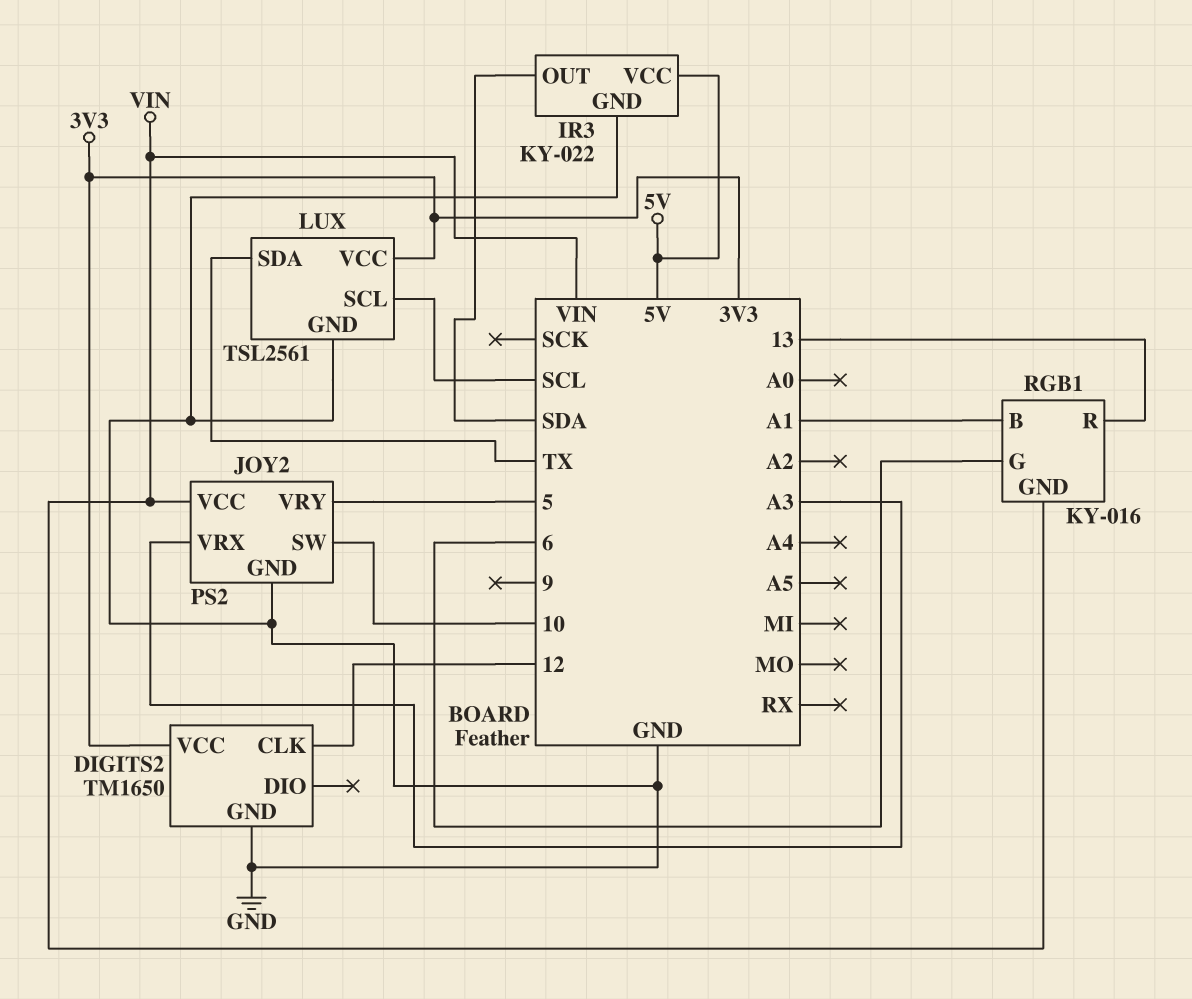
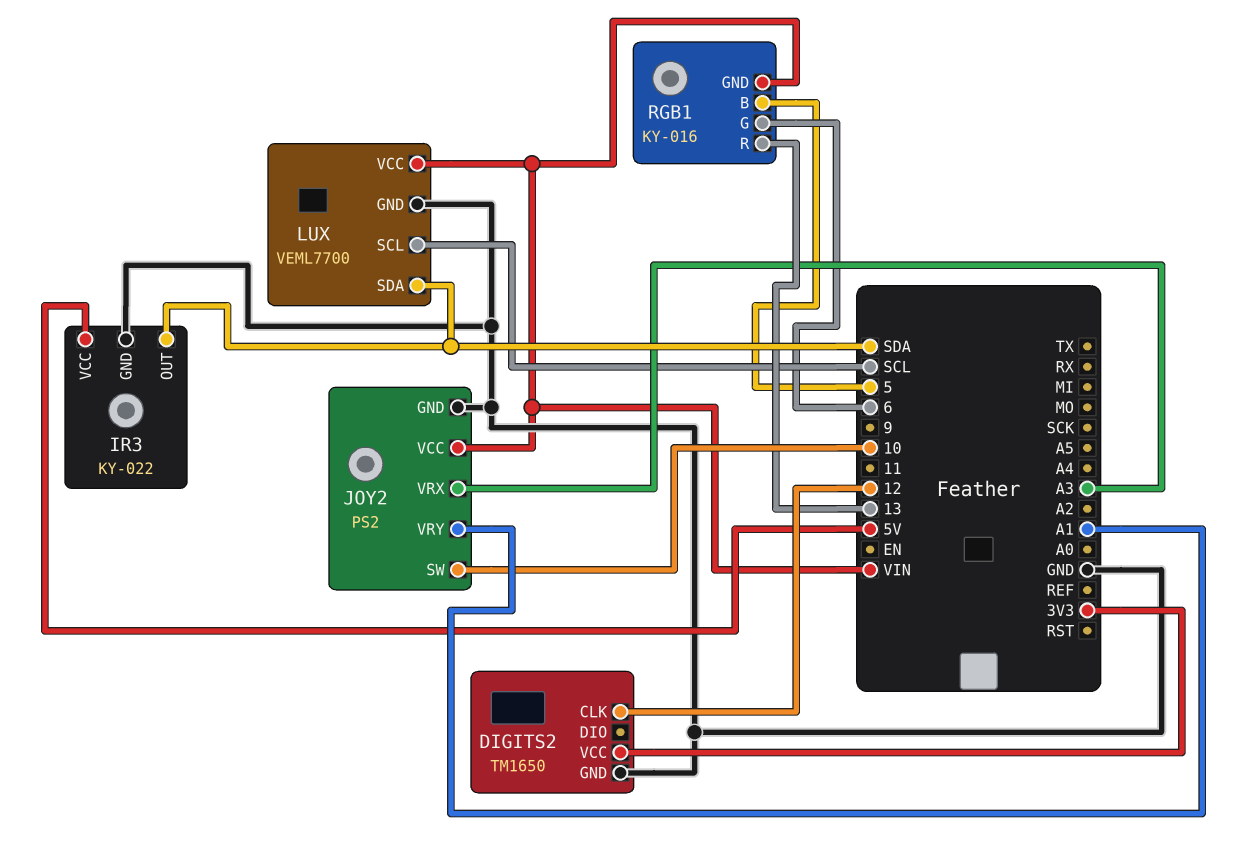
JOY2 pin VRY: 5 -> A1
LUX: TSL2561 -> VEML7700
LUX pin SDA: TX -> SDA
LUX pin VCC: 3V3 -> VIN
RGB1 pin B: A1 -> 5

